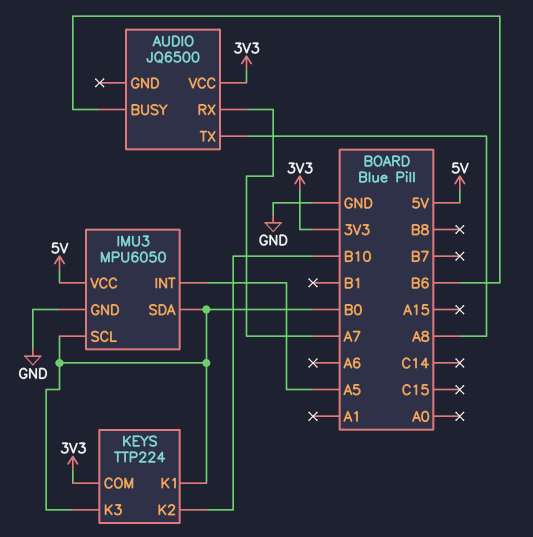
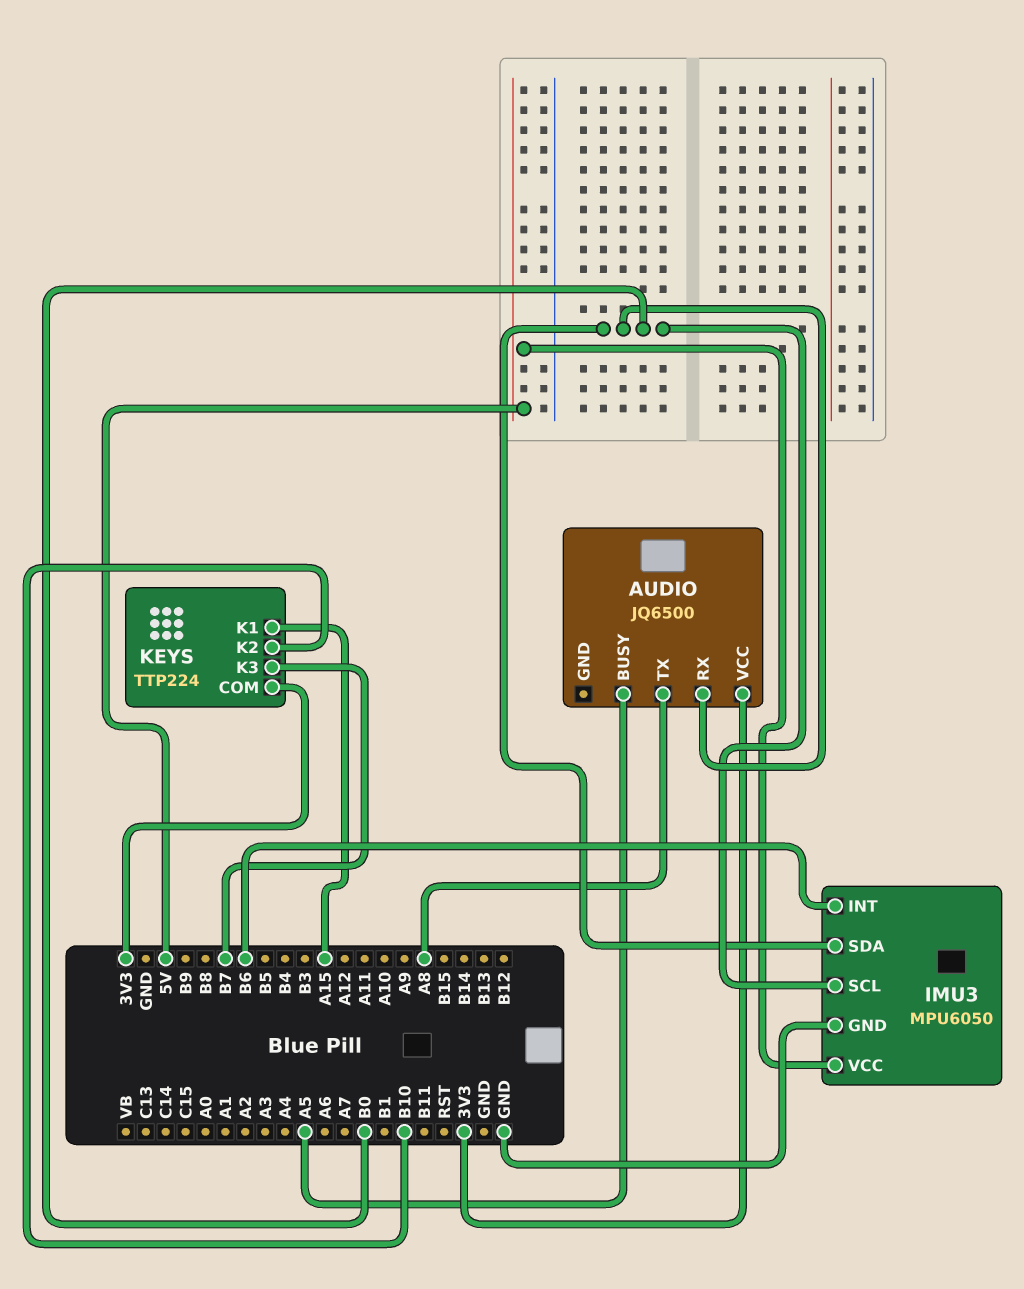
AUDIO pin BUSY: B6 -> A5
AUDIO pin RX: A7 -> B0
IMU3 pin INT: A5 -> B6
KEYS pin K1: B0 -> A15
KEYS pin K3: B0 -> B7

